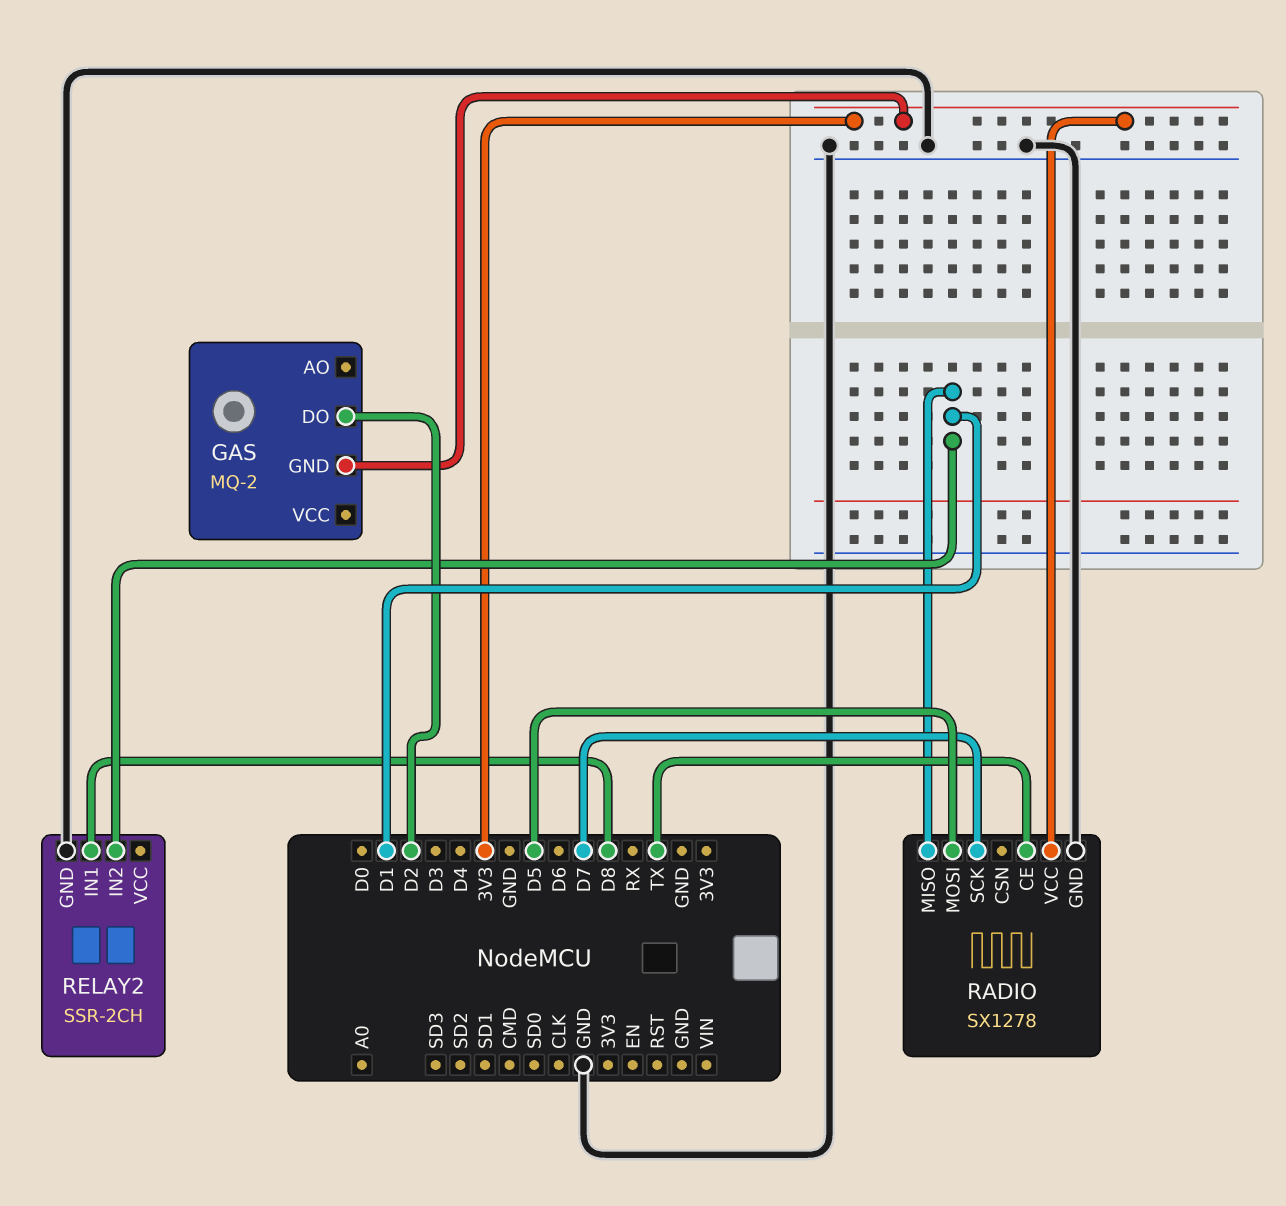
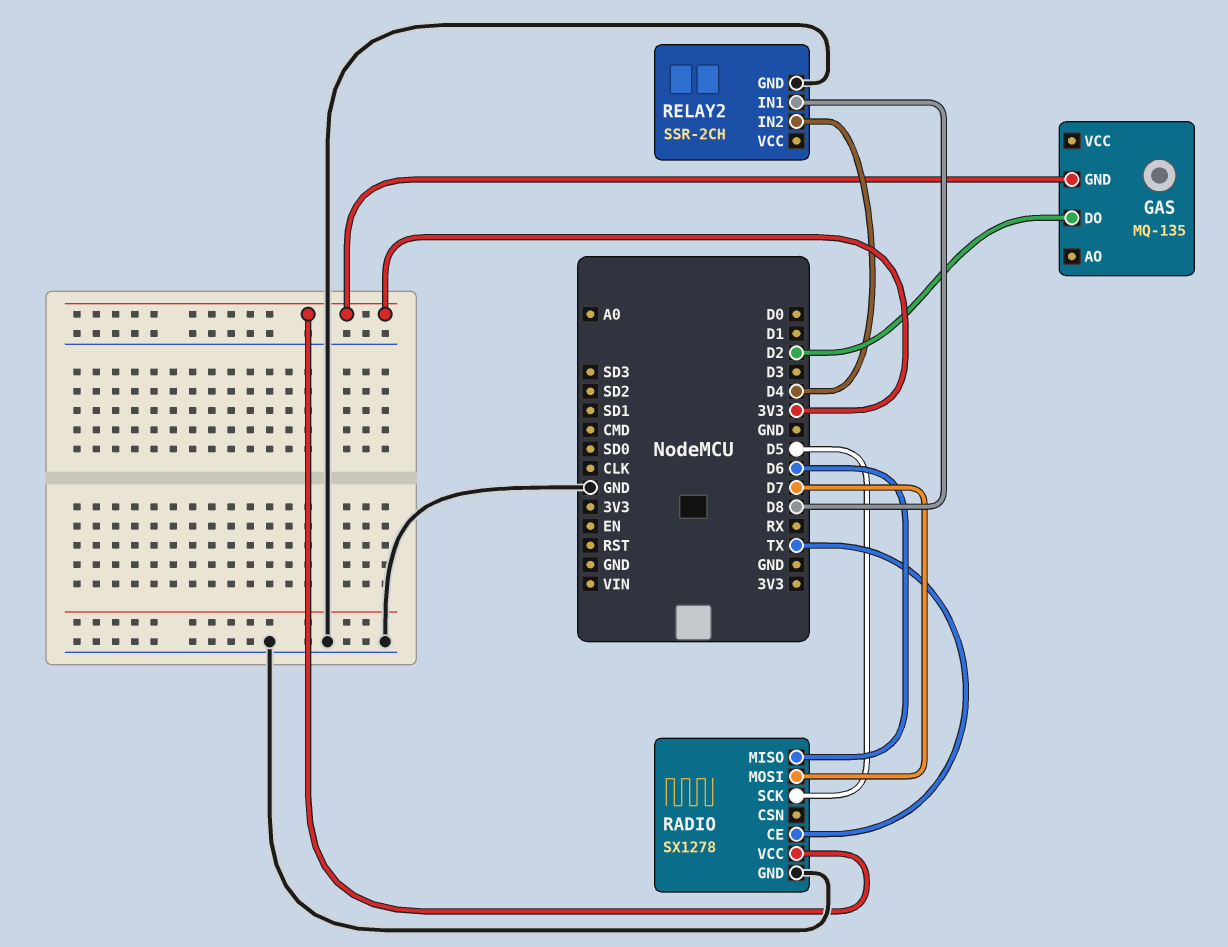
GAS: MQ-2 -> MQ-135
RADIO pin MISO: D1 -> D6
RADIO pin MOSI: D5 -> D7
RADIO pin SCK: D7 -> D5
RELAY2 pin IN2: D1 -> D4

